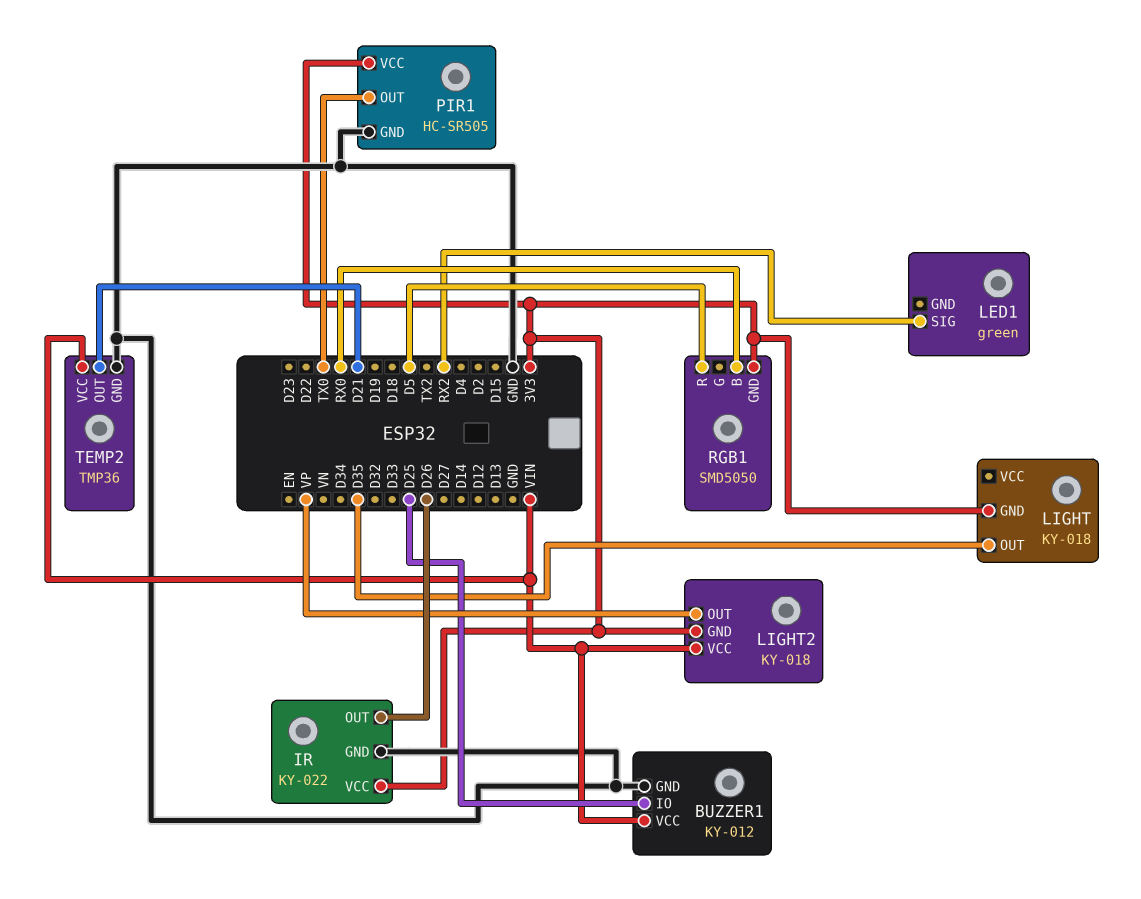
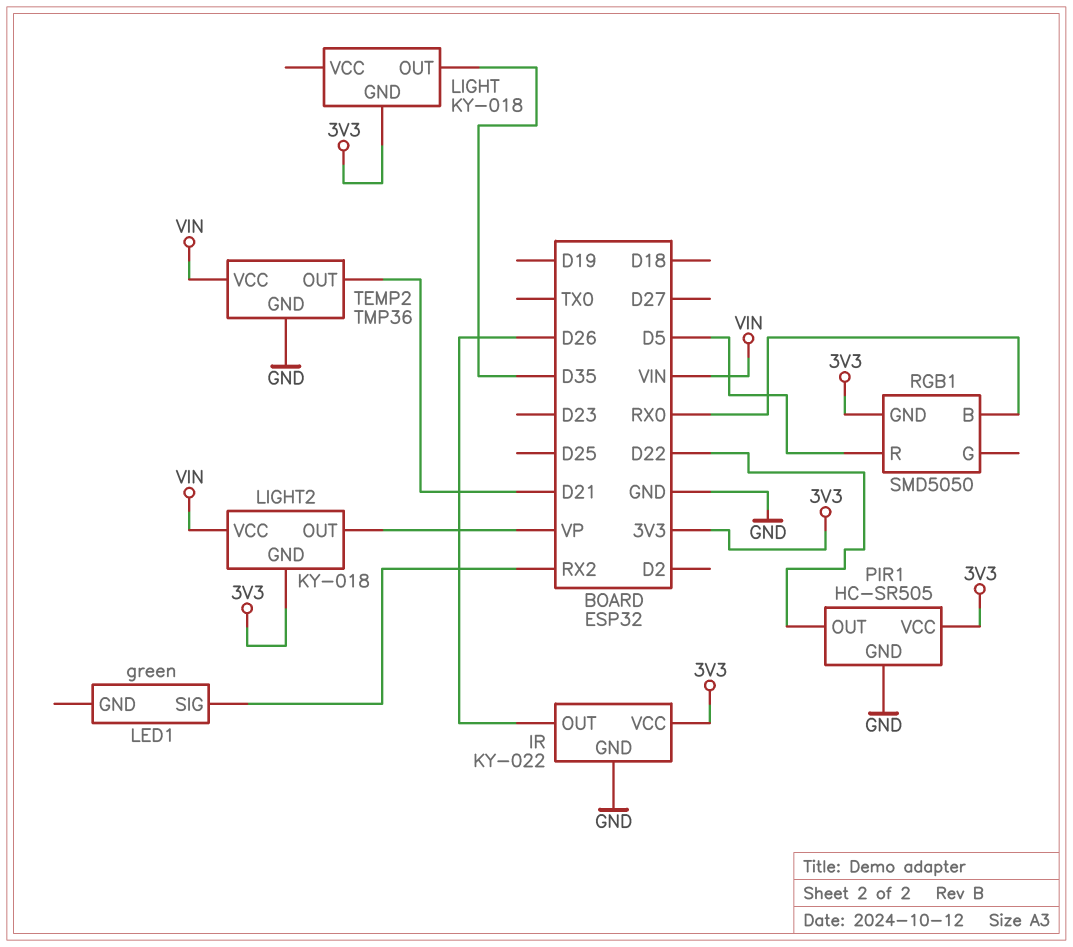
BUZZER1: KY-012 -> none
BUZZER1 pin GND: GND -> none
BUZZER1 pin IO: D25 -> none
BUZZER1 pin VCC: VIN -> none
PIR1 pin OUT: TX0 -> D22

